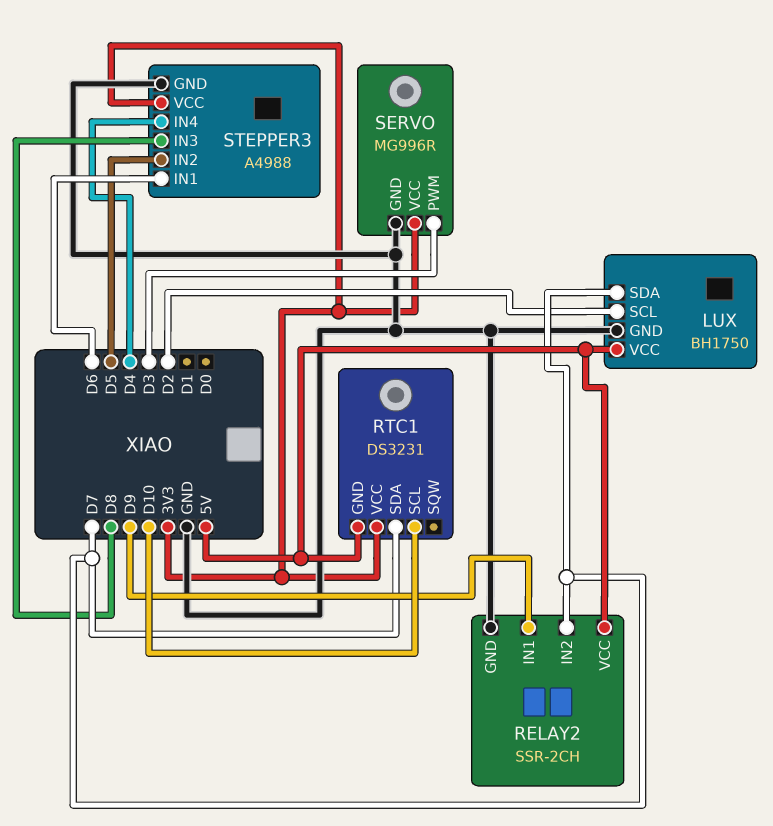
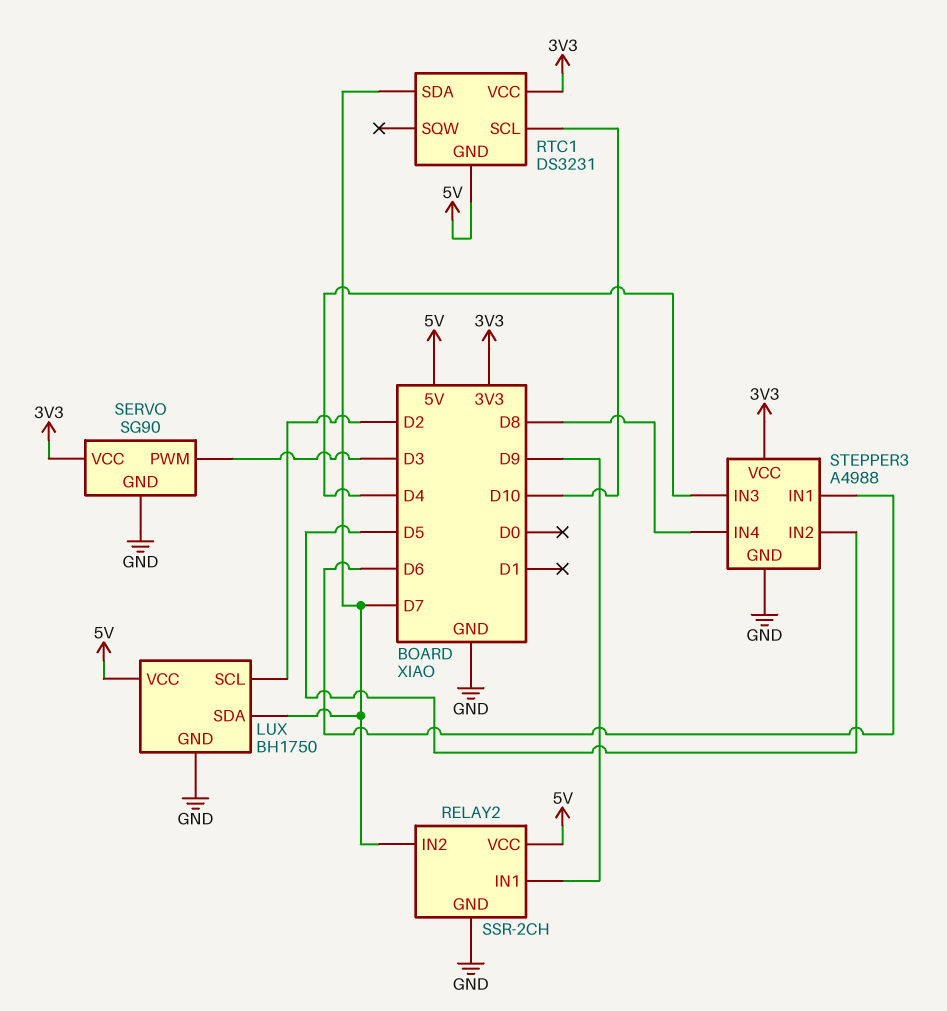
SERVO: MG996R -> SG90
STEPPER3 pin IN3: D8 -> D4
STEPPER3 pin IN4: D4 -> D8

